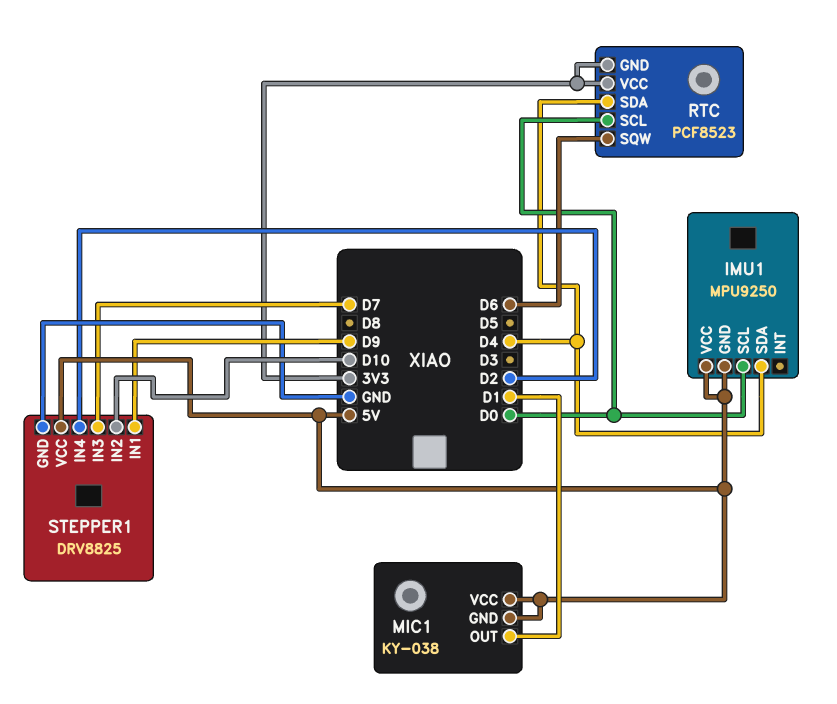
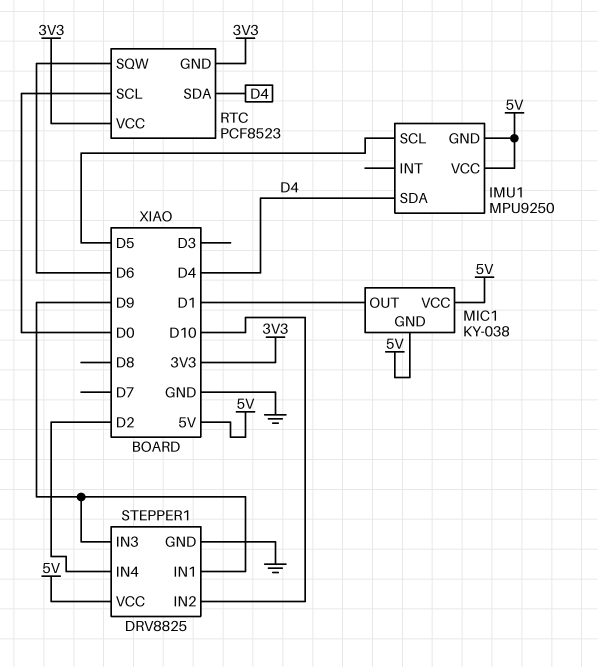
IMU1 pin SCL: D0 -> D5
STEPPER1 pin IN3: D7 -> D9

